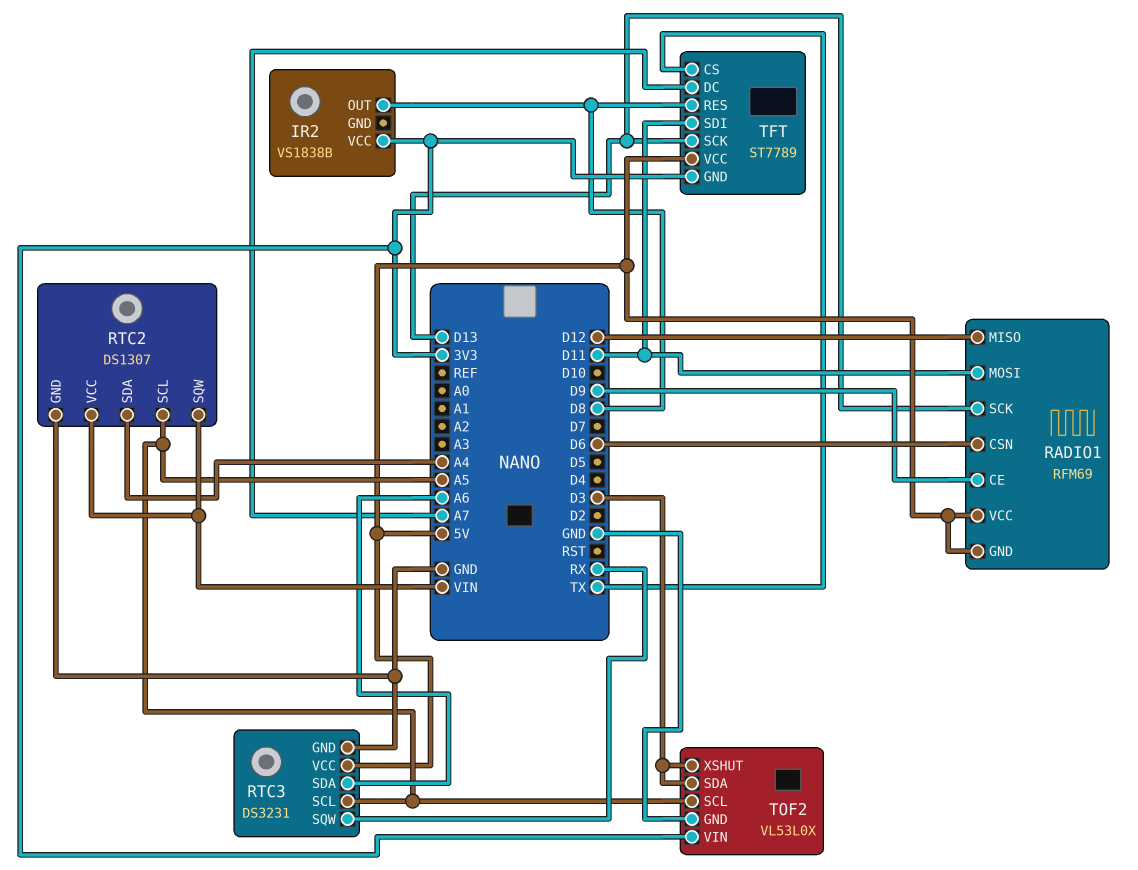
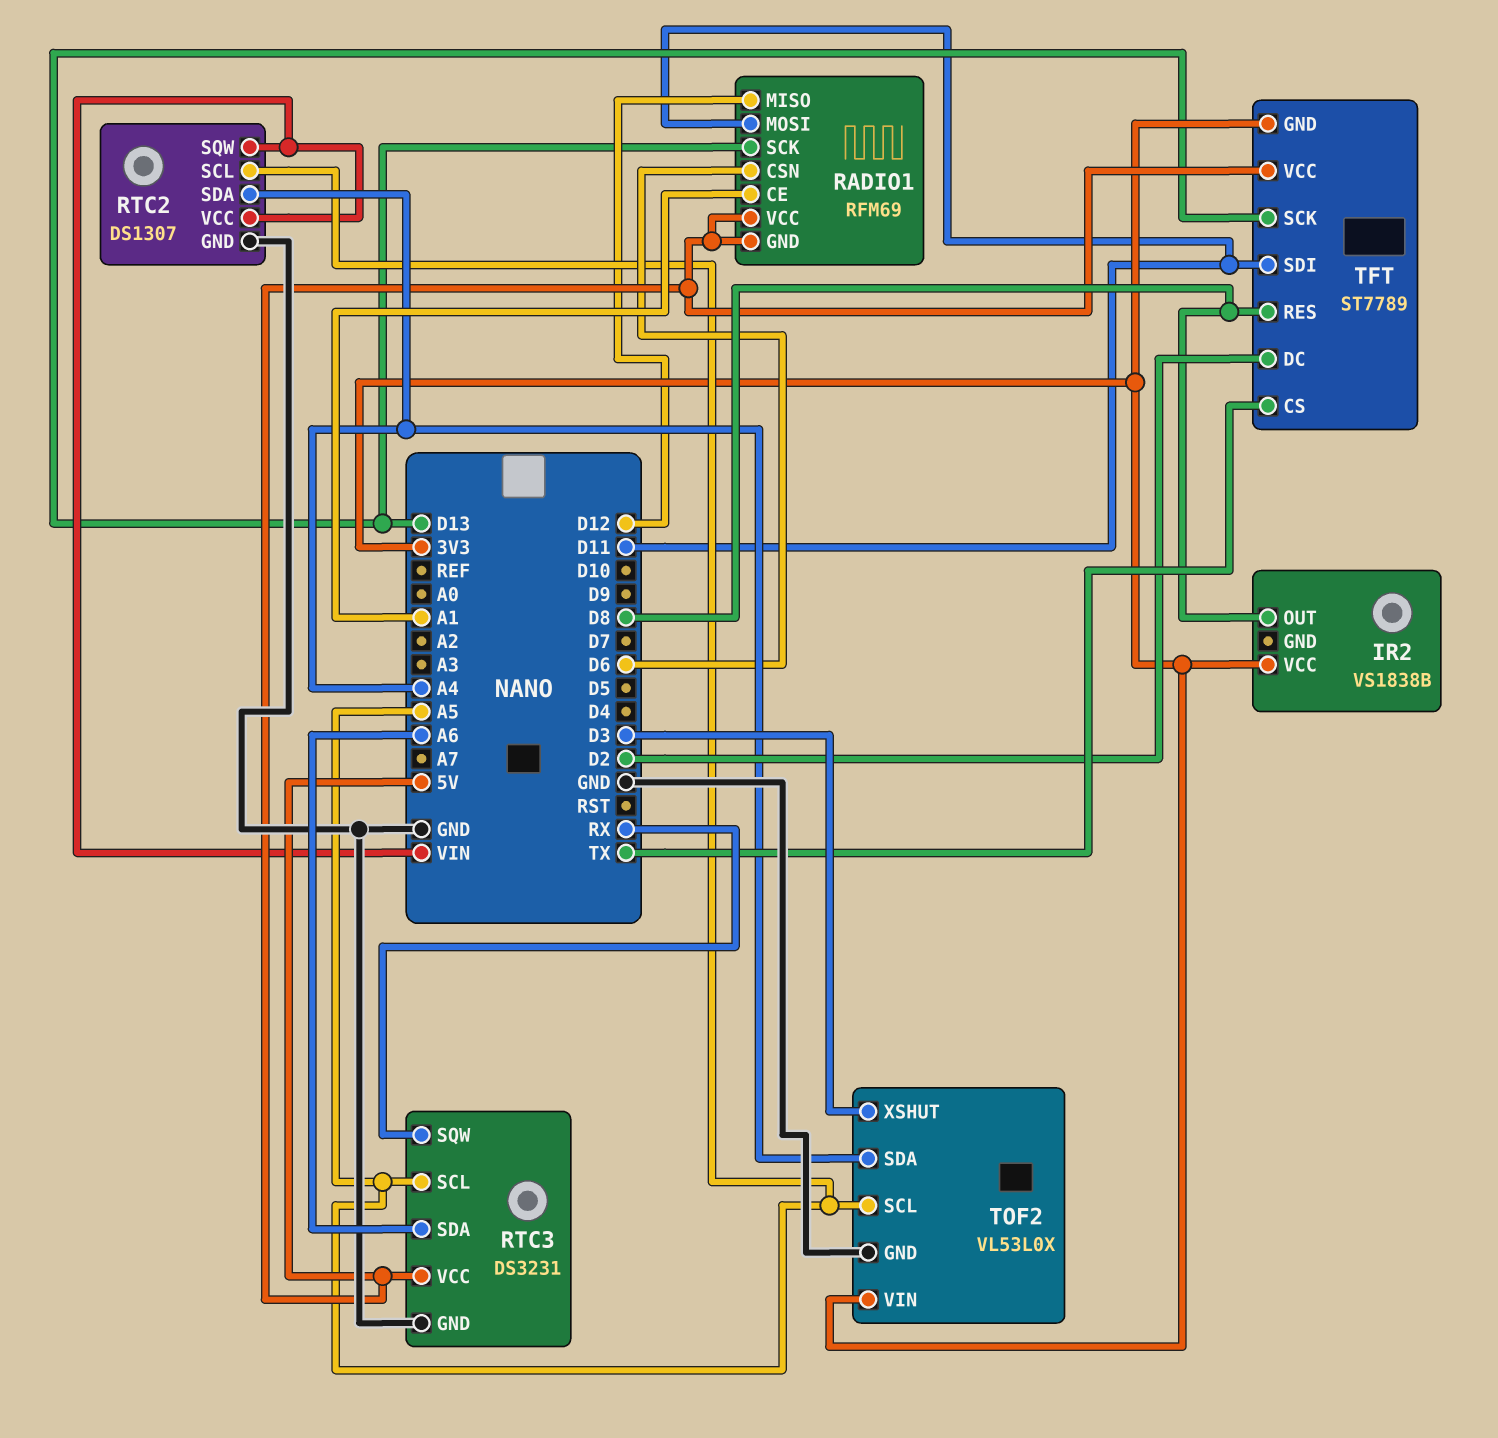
RADIO1 pin CE: D9 -> A1
TFT pin DC: A7 -> D2
TOF2 pin SDA: D3 -> A4

